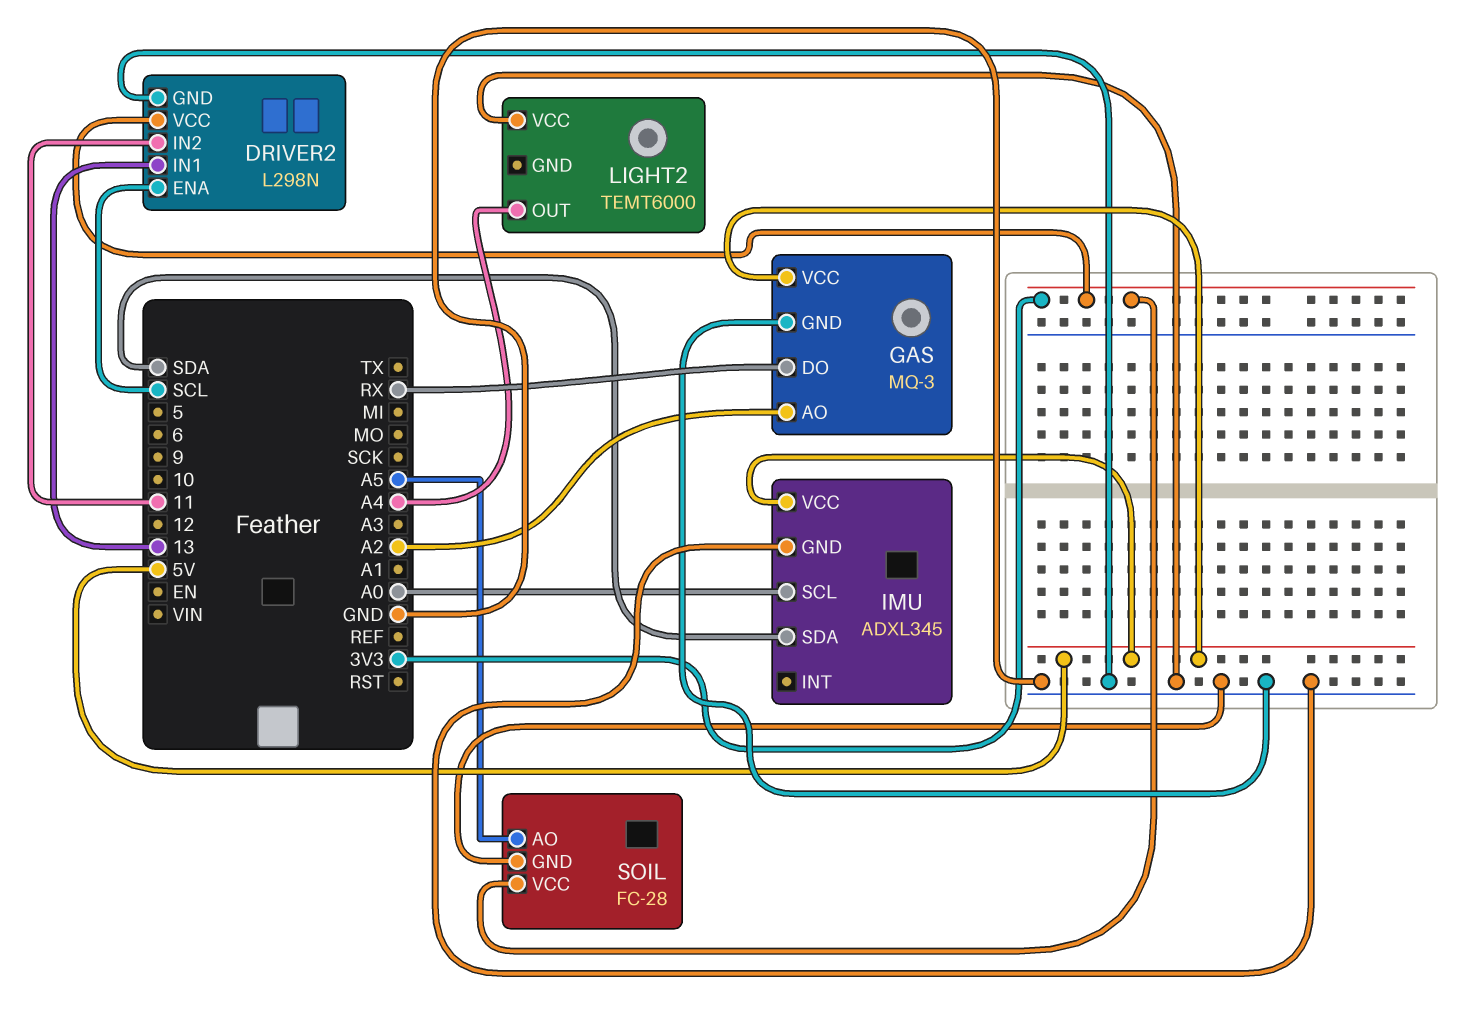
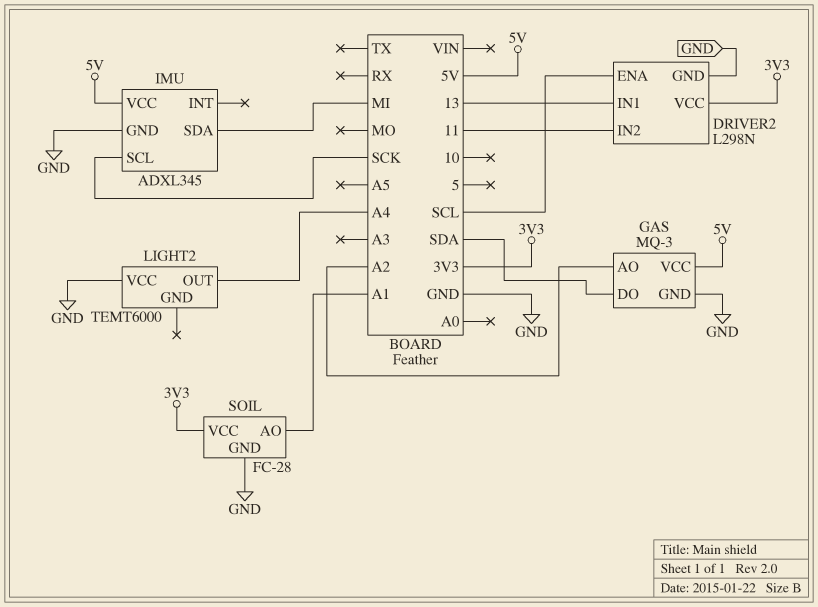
GAS pin DO: RX -> SDA
IMU pin SCL: A0 -> SCK
IMU pin SDA: SDA -> MI
SOIL pin AO: A5 -> A1

